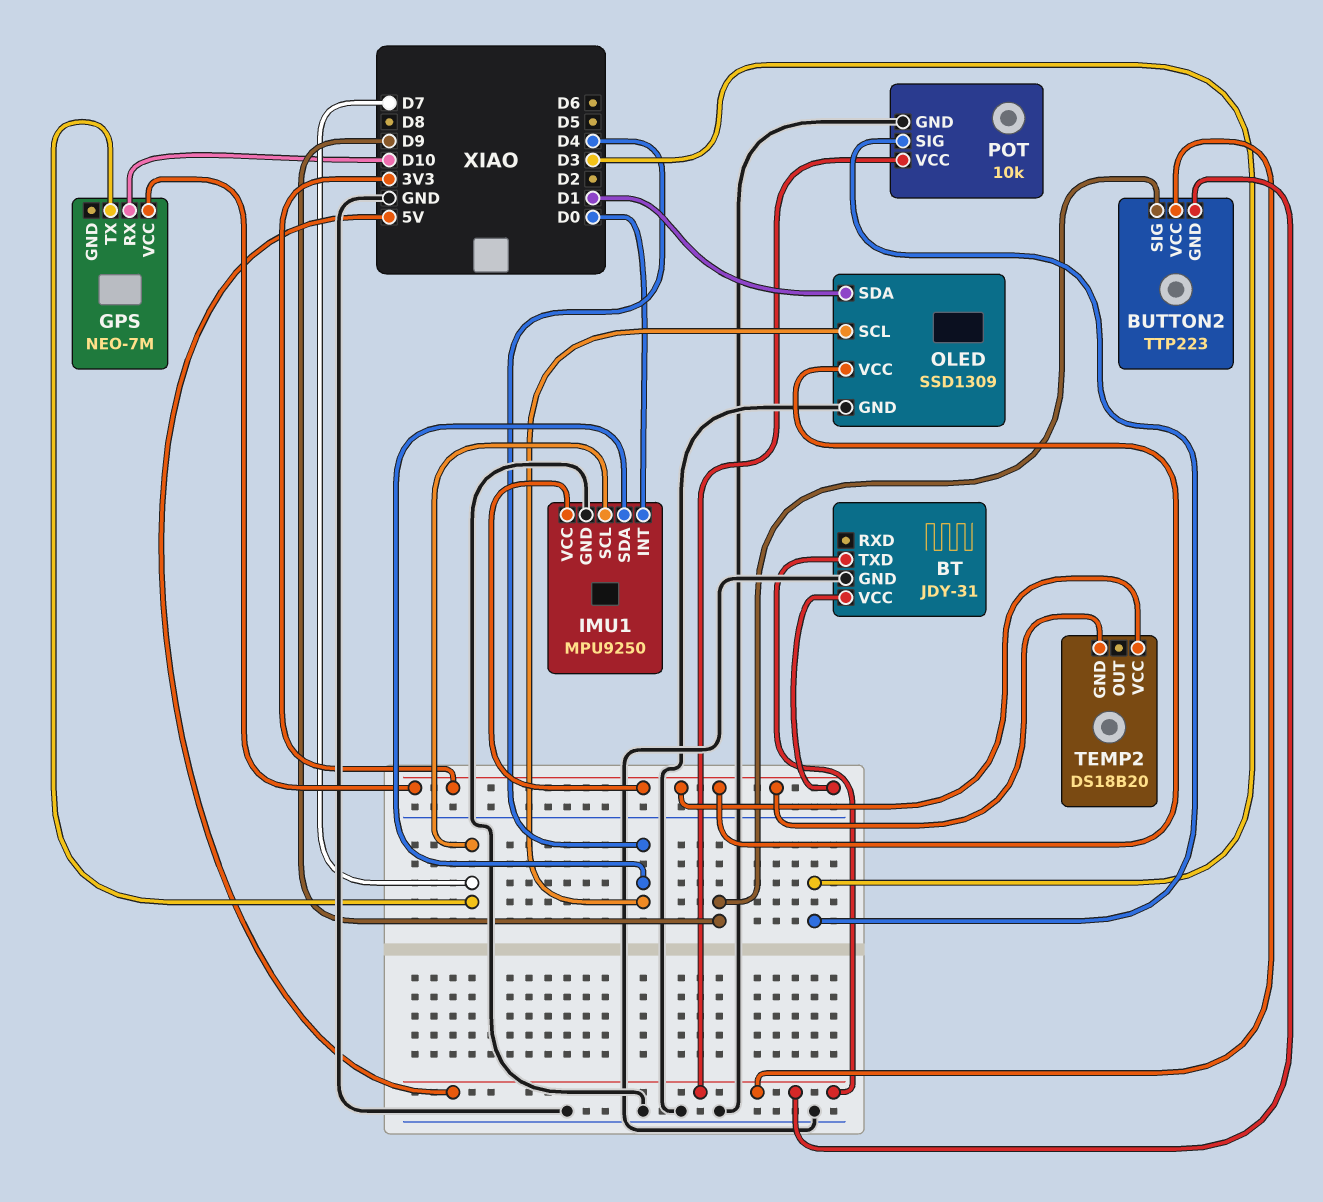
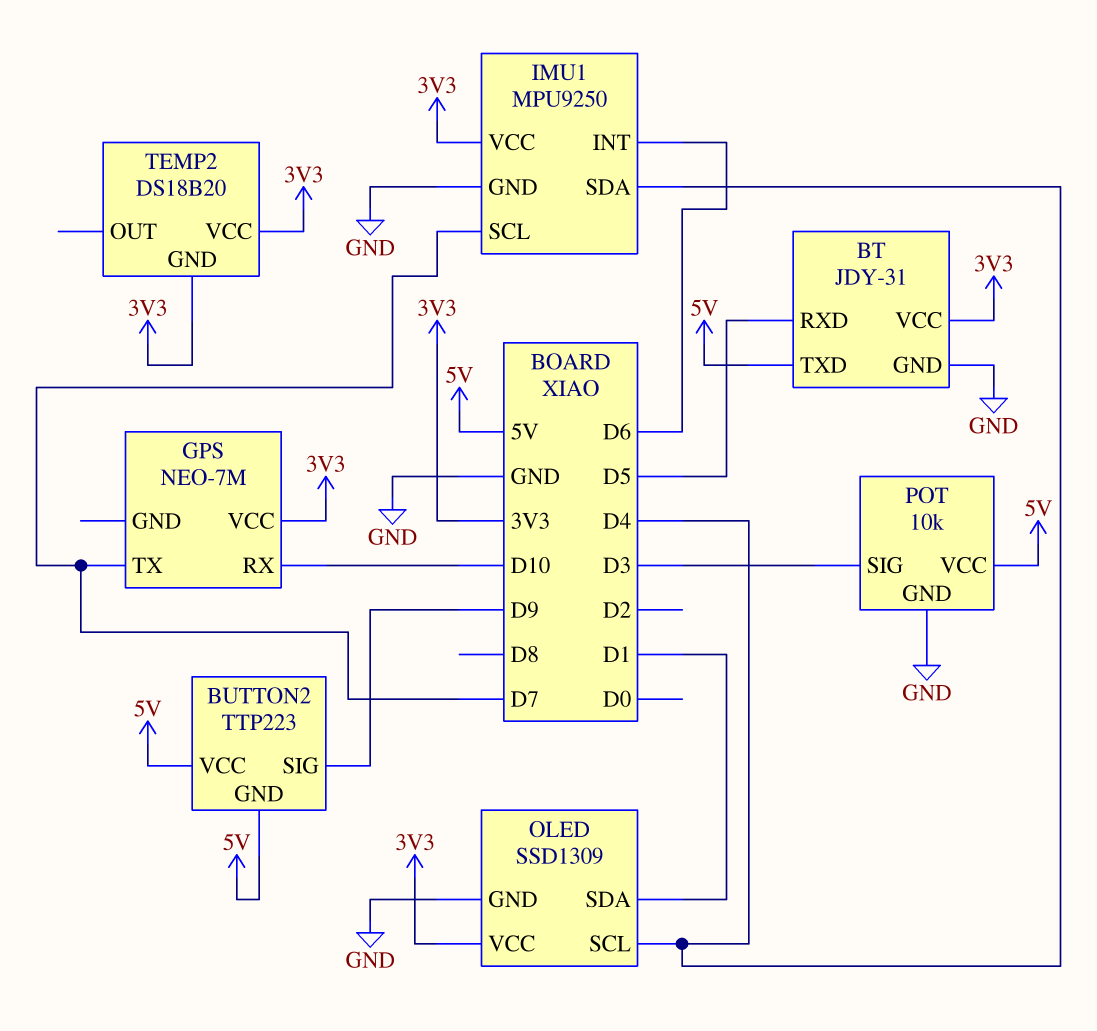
BT pin RXD: none -> D5
IMU1 pin INT: D0 -> D6

